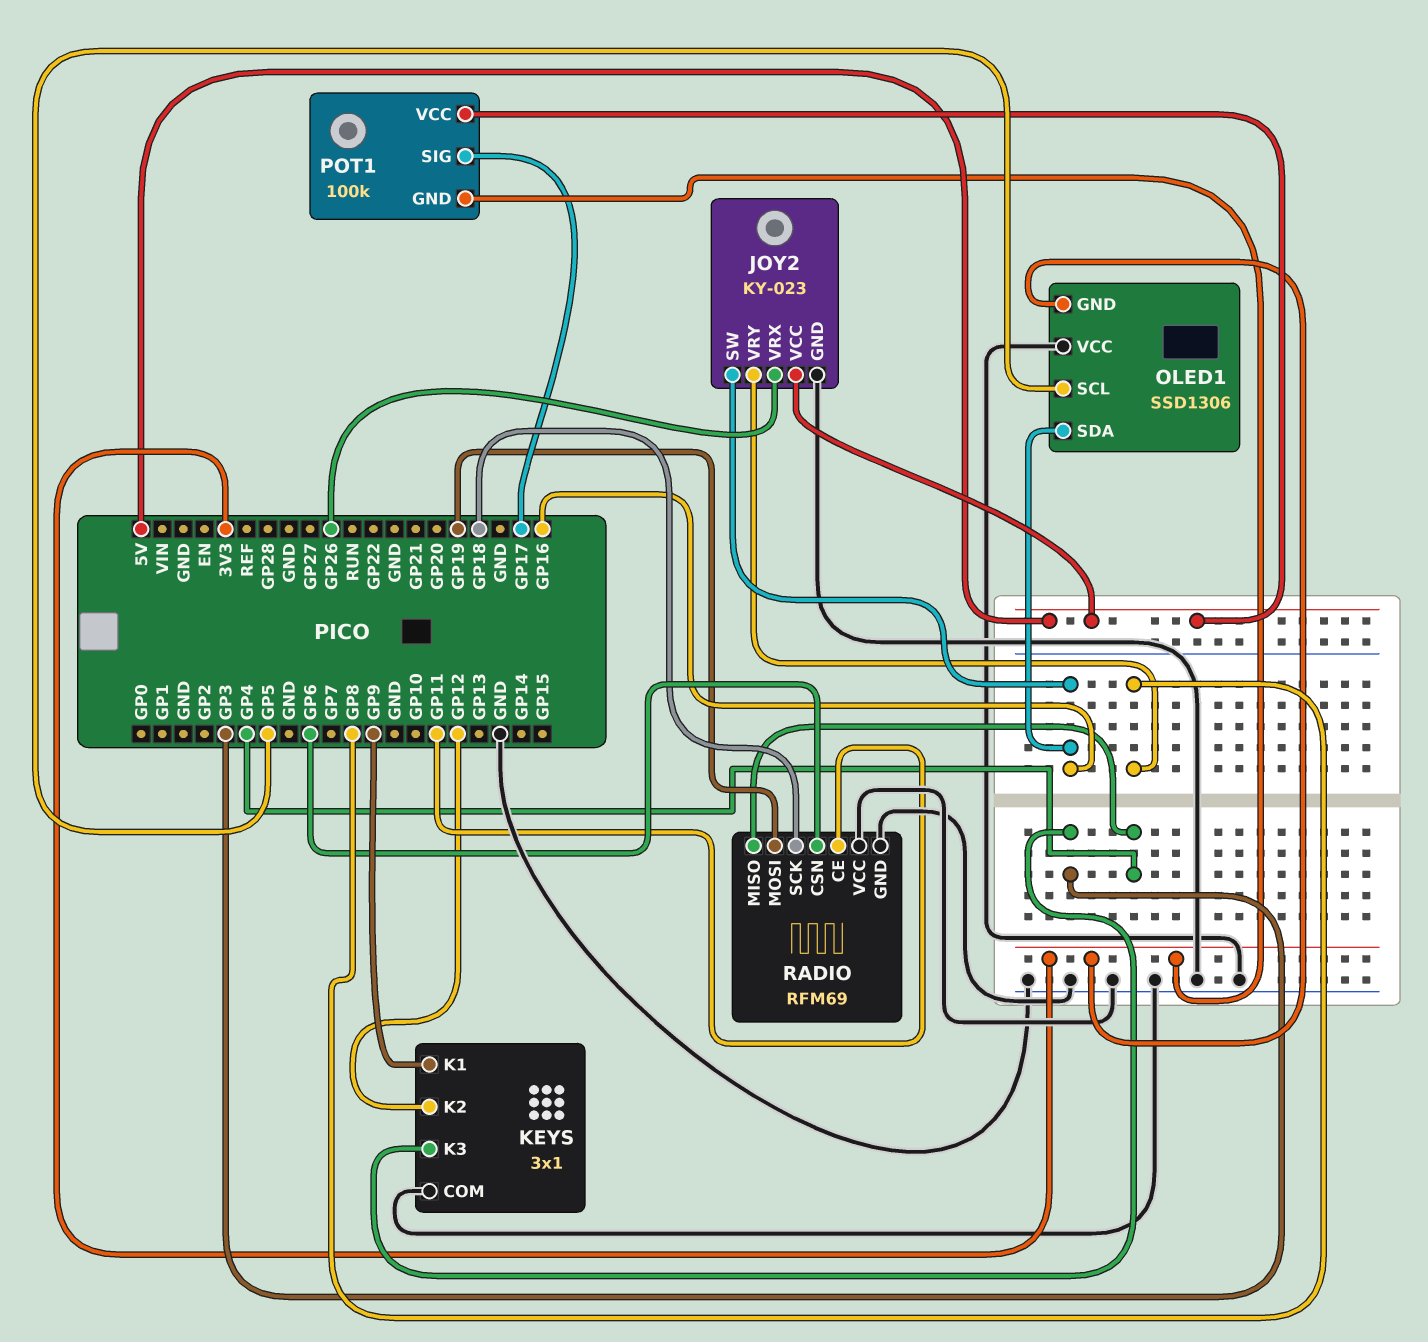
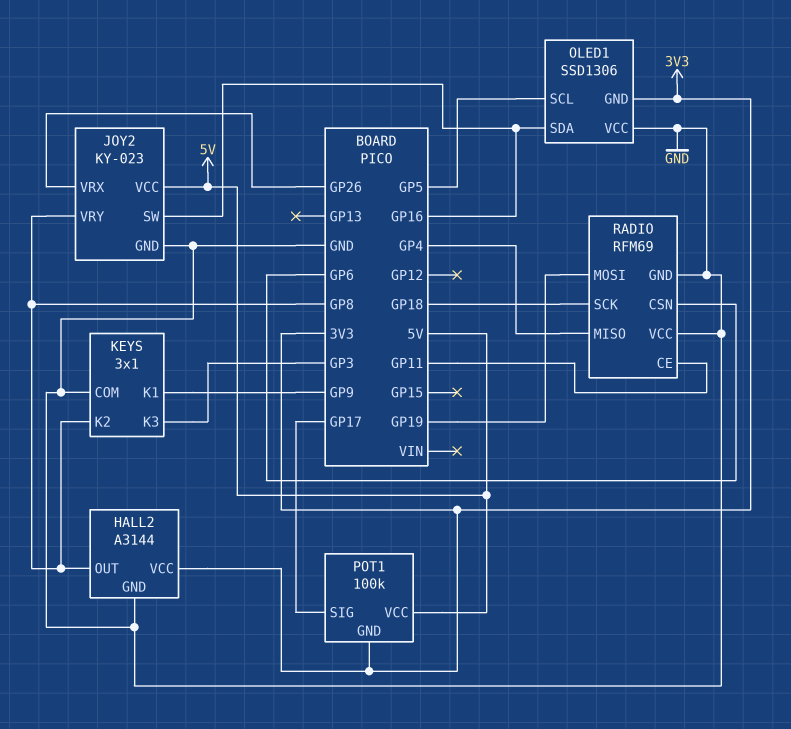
HALL2: none -> A3144
HALL2 pin GND: none -> GND
HALL2 pin OUT: none -> GP8
HALL2 pin VCC: none -> 3V3
KEYS pin K2: GP12 -> GP8

